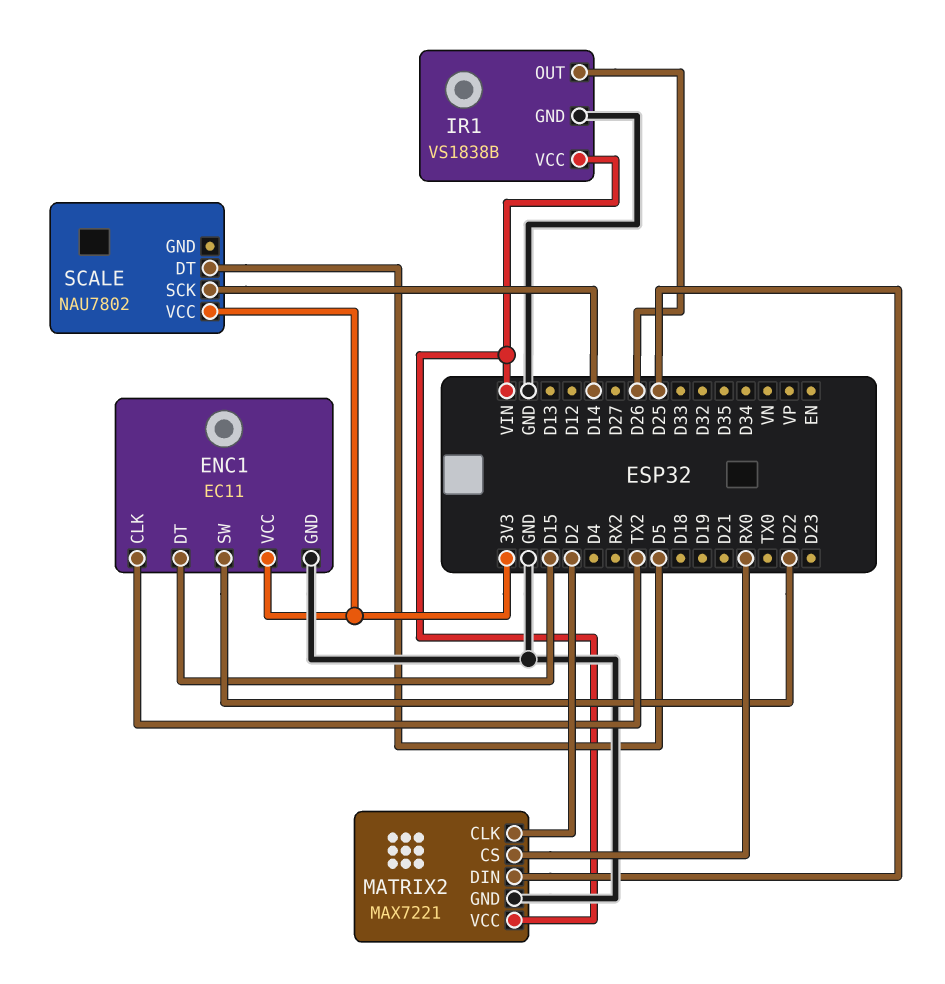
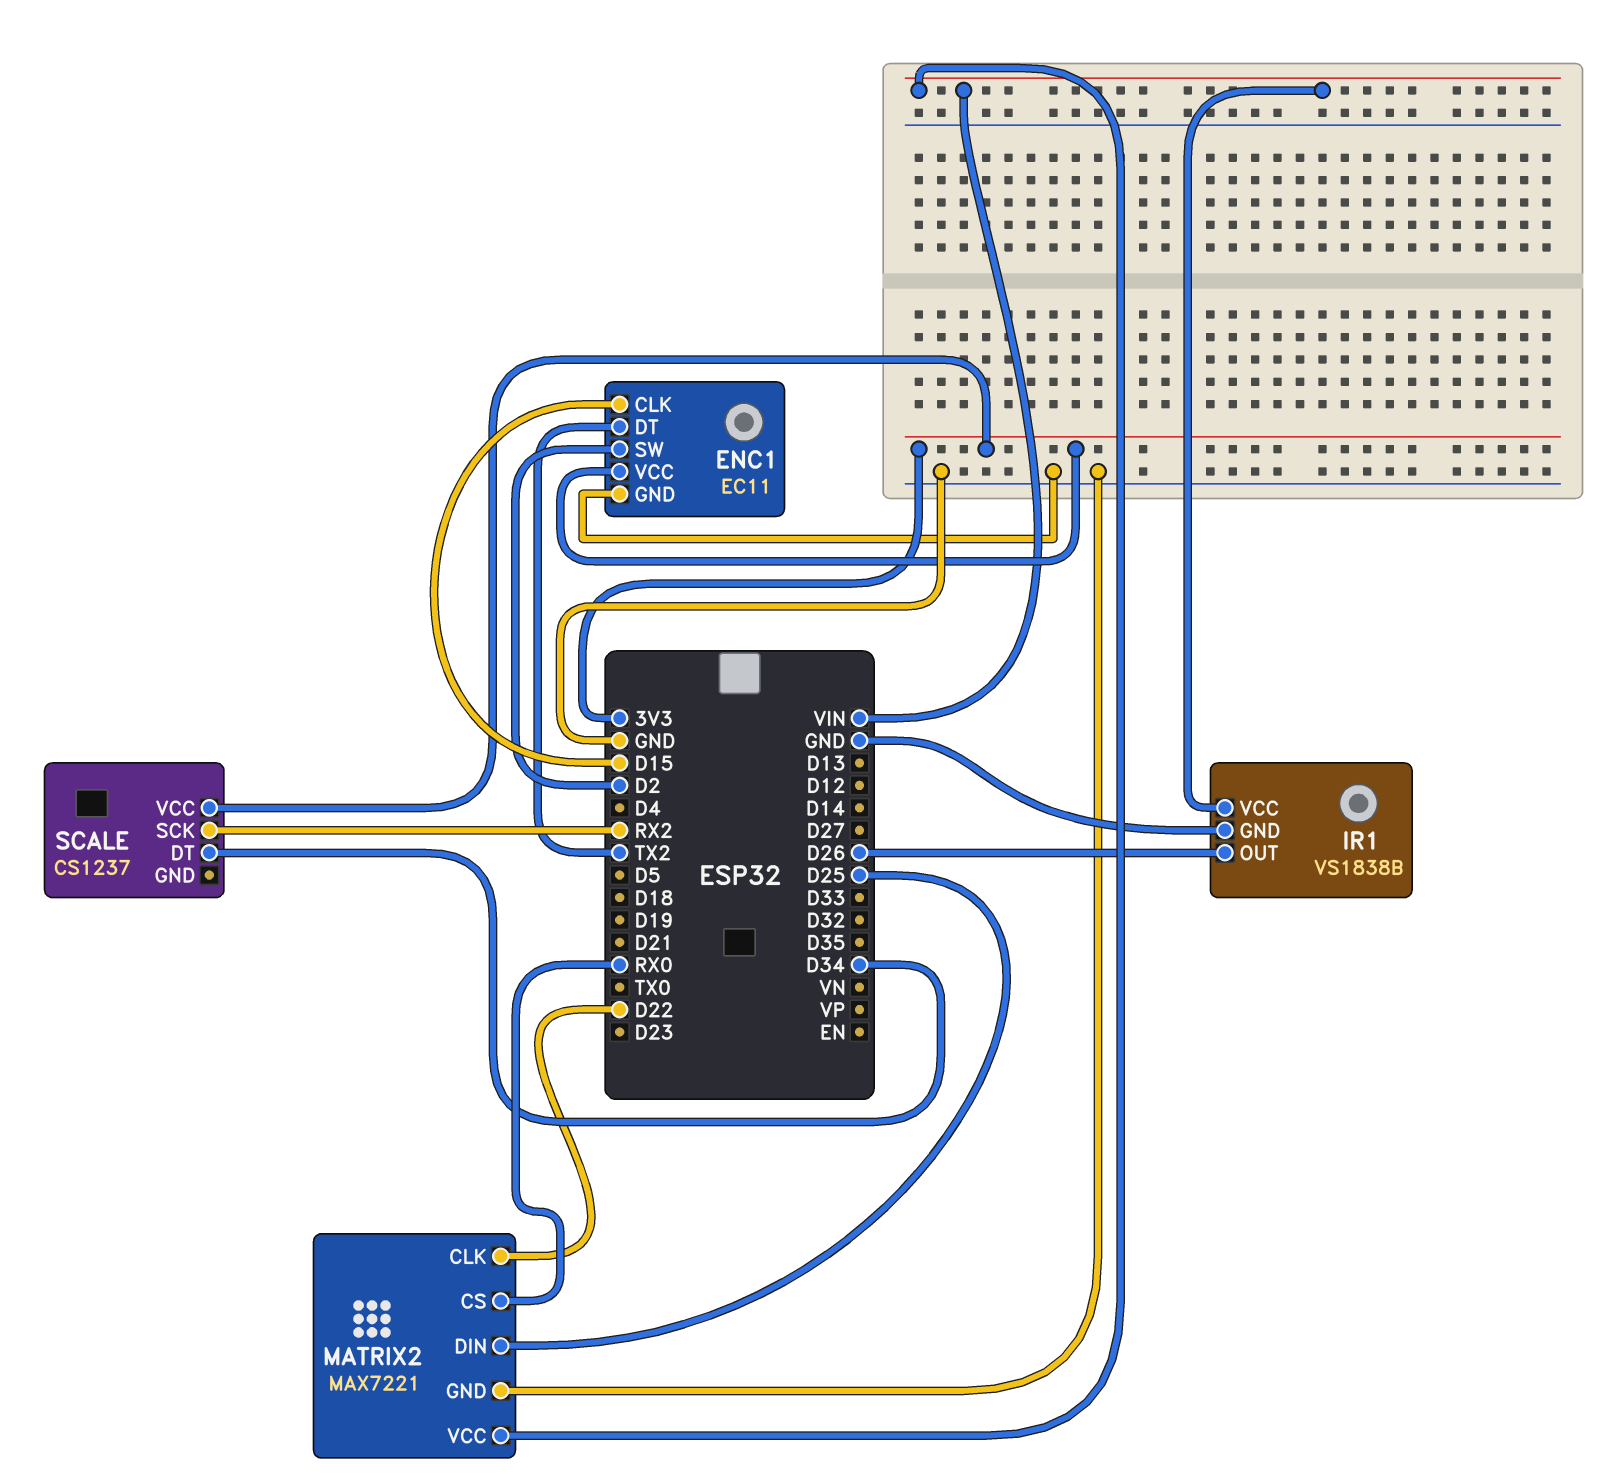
ENC1 pin CLK: TX2 -> D15
ENC1 pin DT: D15 -> TX2
ENC1 pin SW: D22 -> D2
MATRIX2 pin CLK: D2 -> D22
SCALE: NAU7802 -> CS1237
SCALE pin DT: D5 -> D34
SCALE pin SCK: D14 -> RX2

